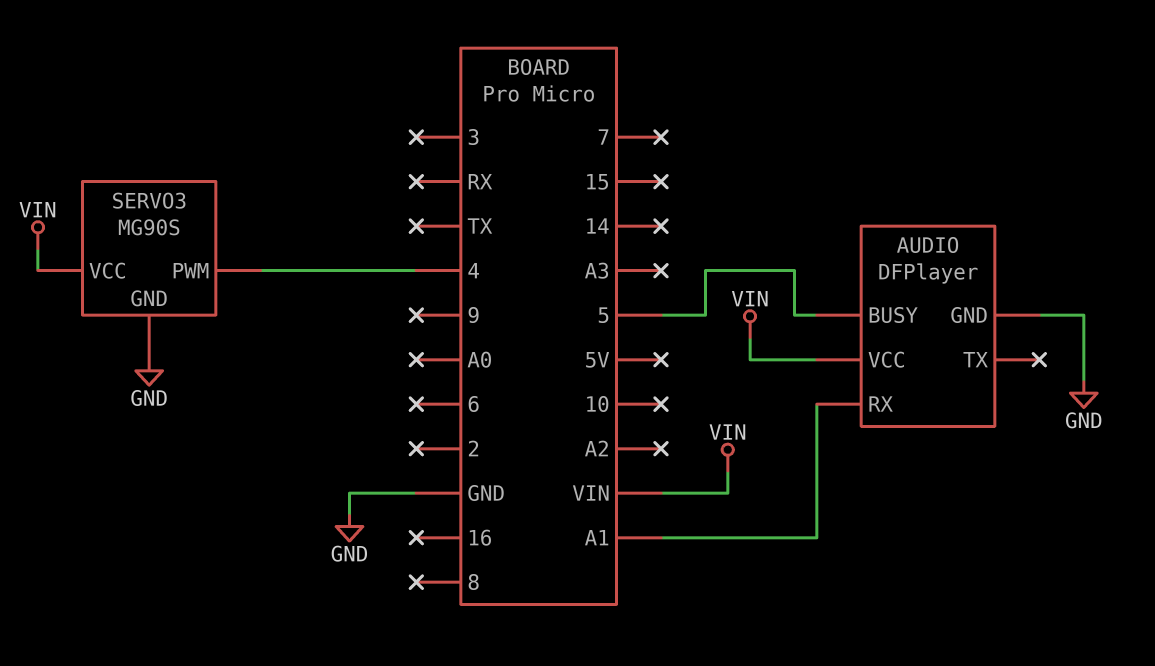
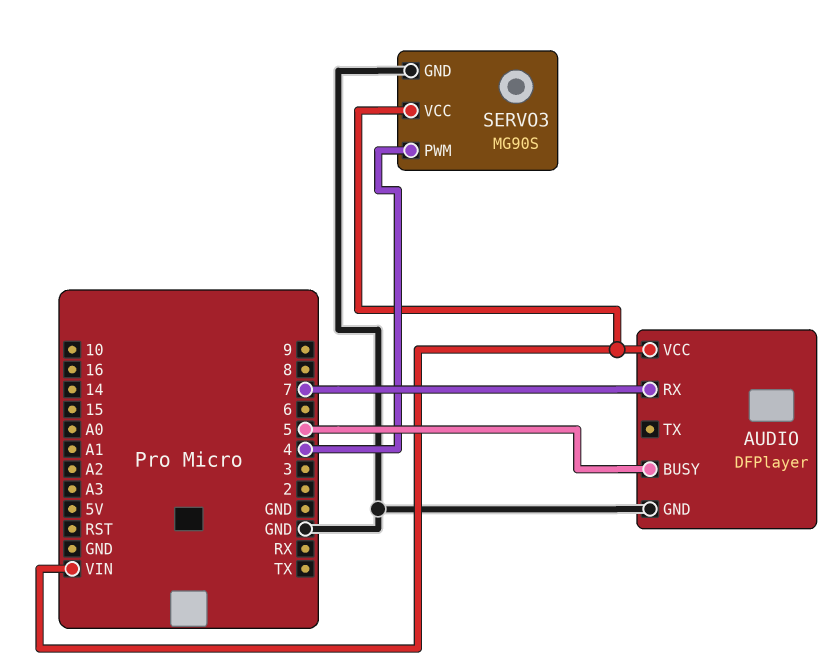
AUDIO pin RX: A1 -> 7

